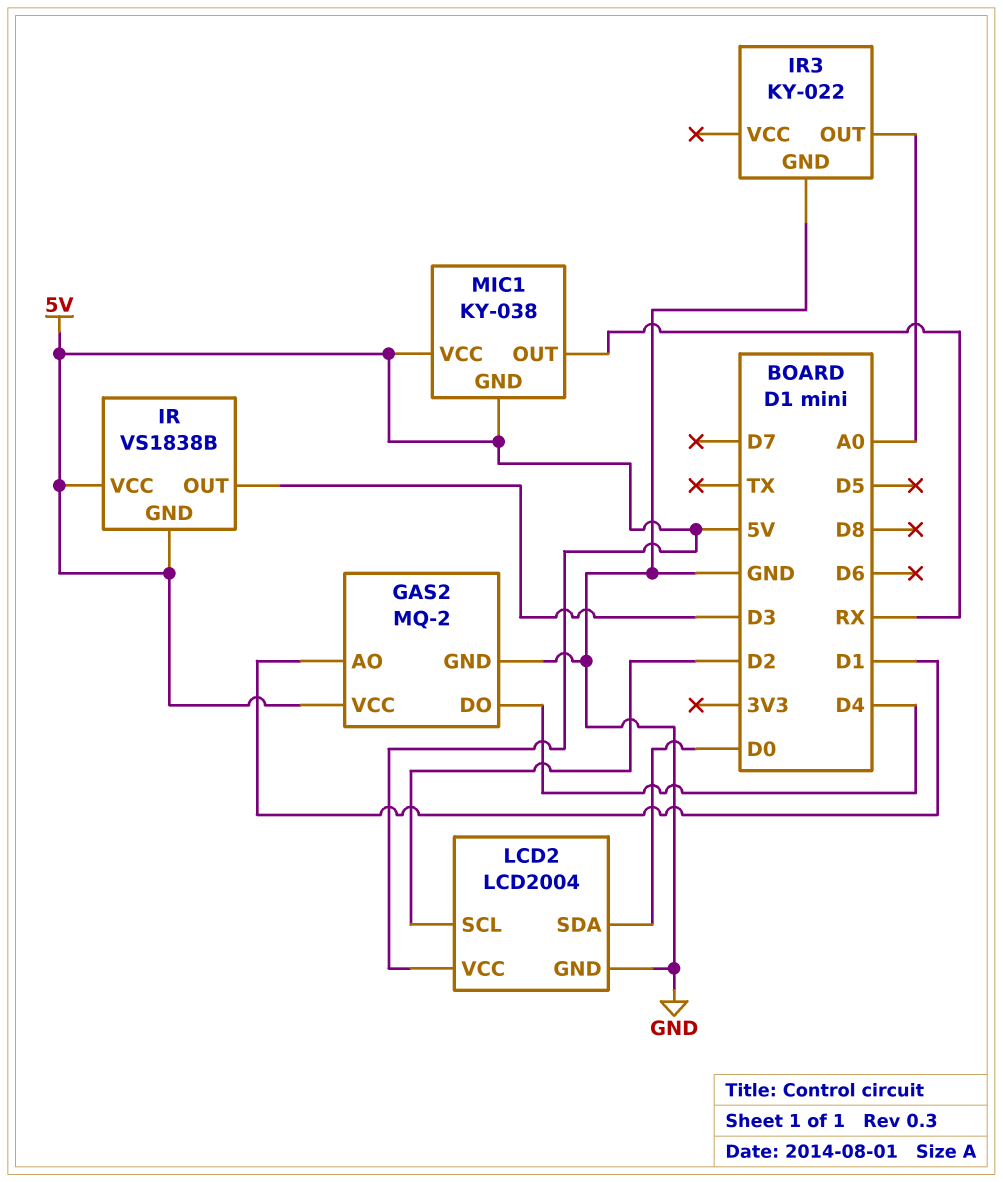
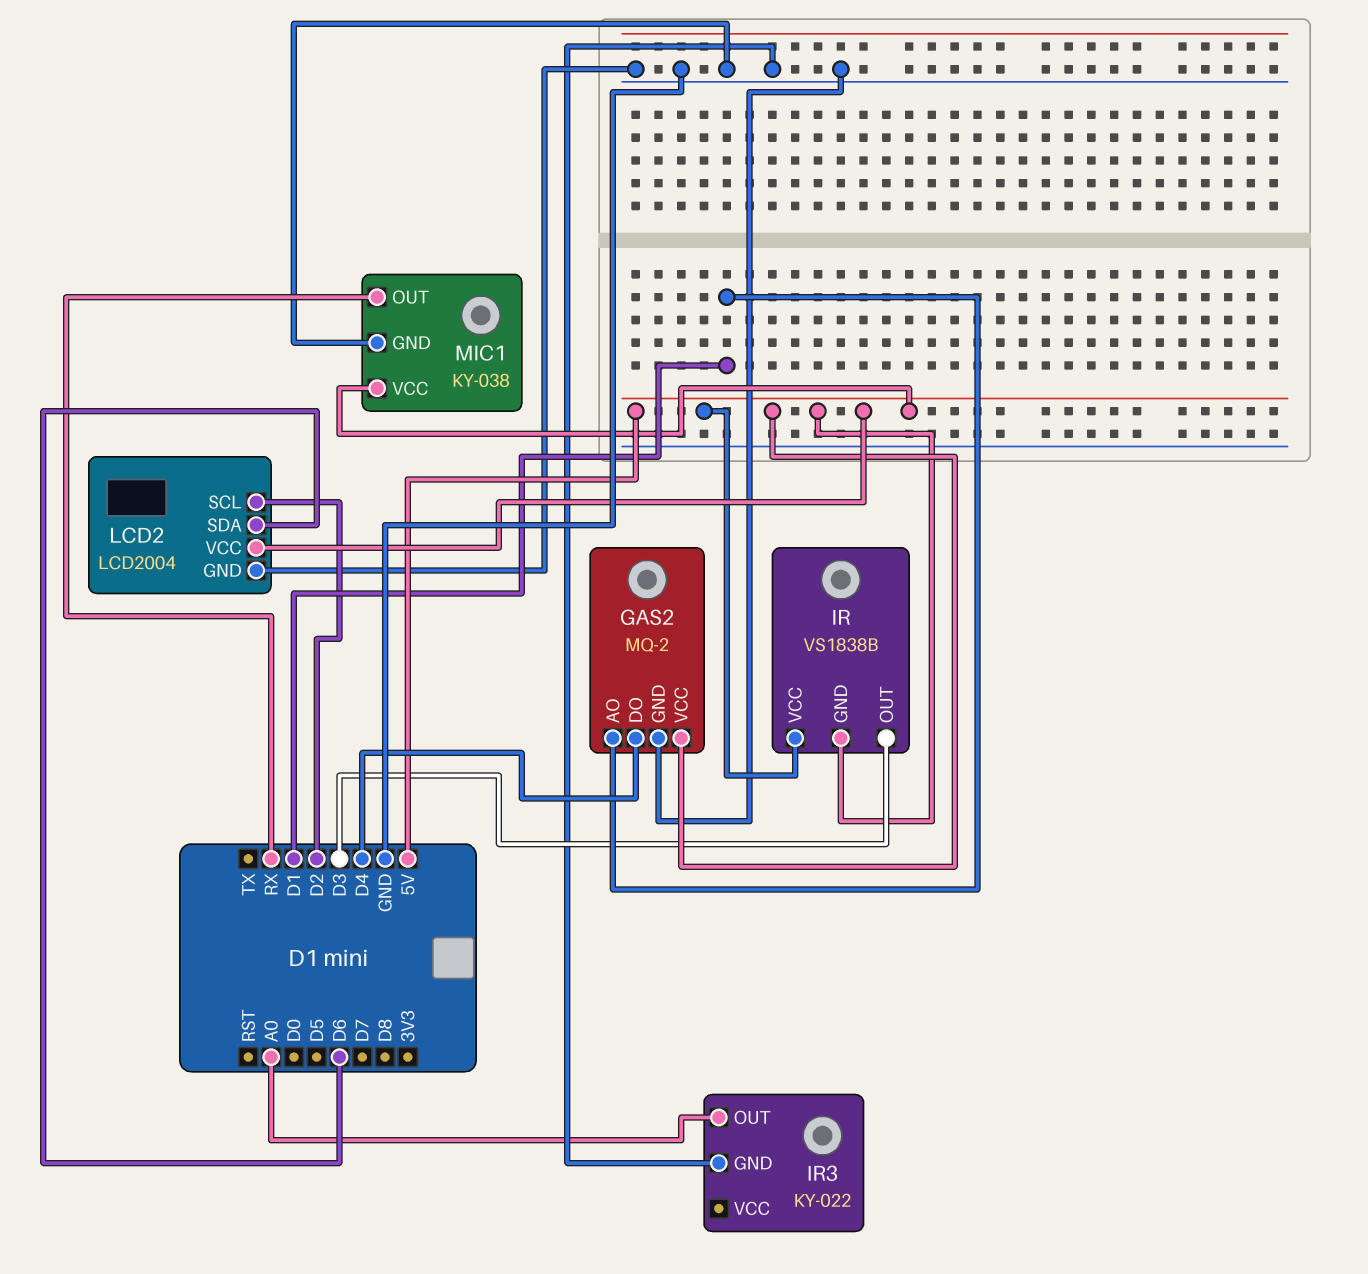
LCD2 pin SDA: D0 -> D6
MIC1 pin GND: 5V -> GND

